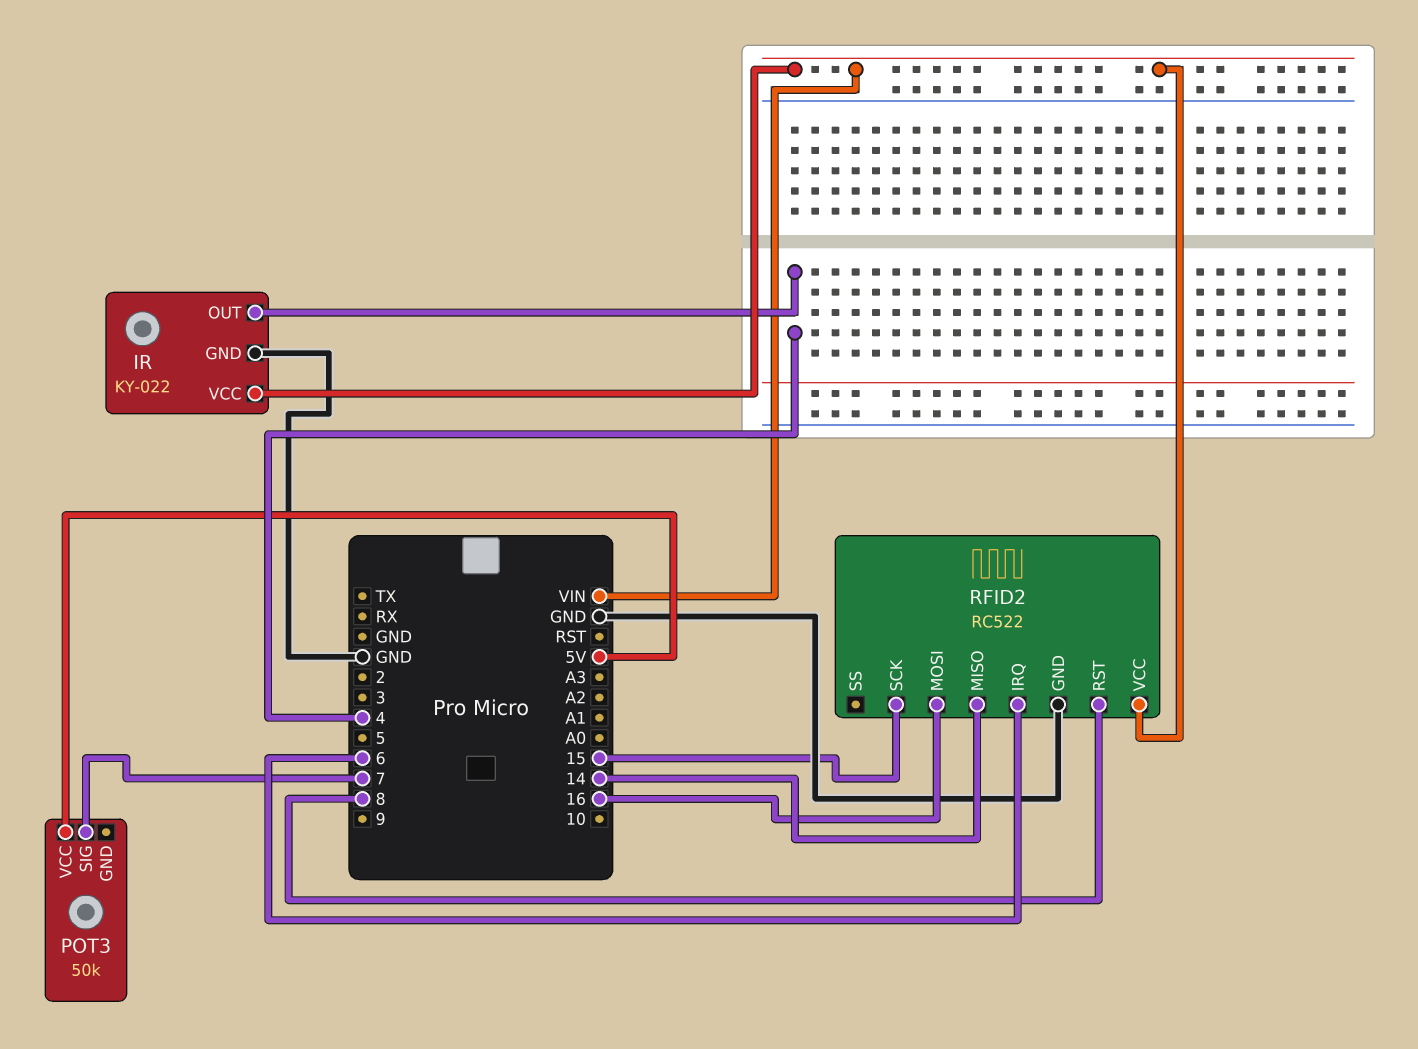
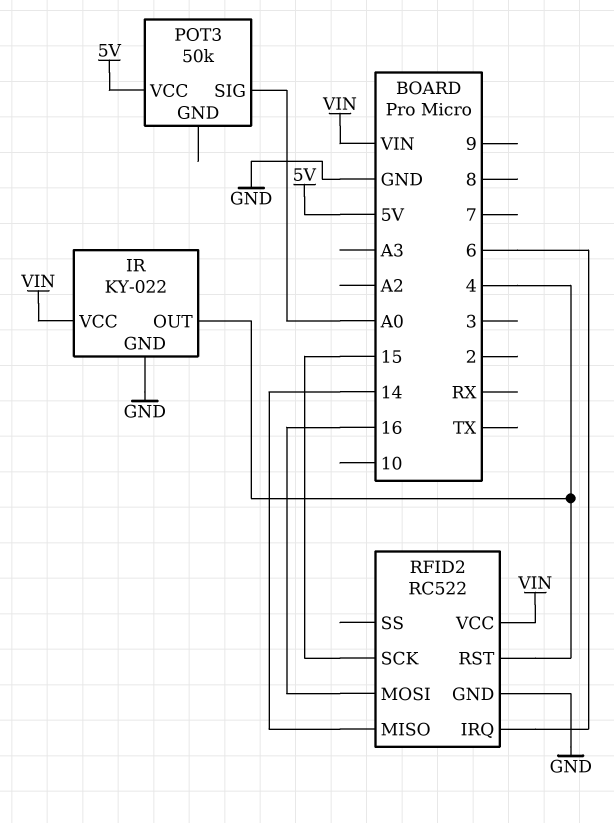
POT3 pin SIG: 7 -> A0
RFID2 pin RST: 8 -> 4

